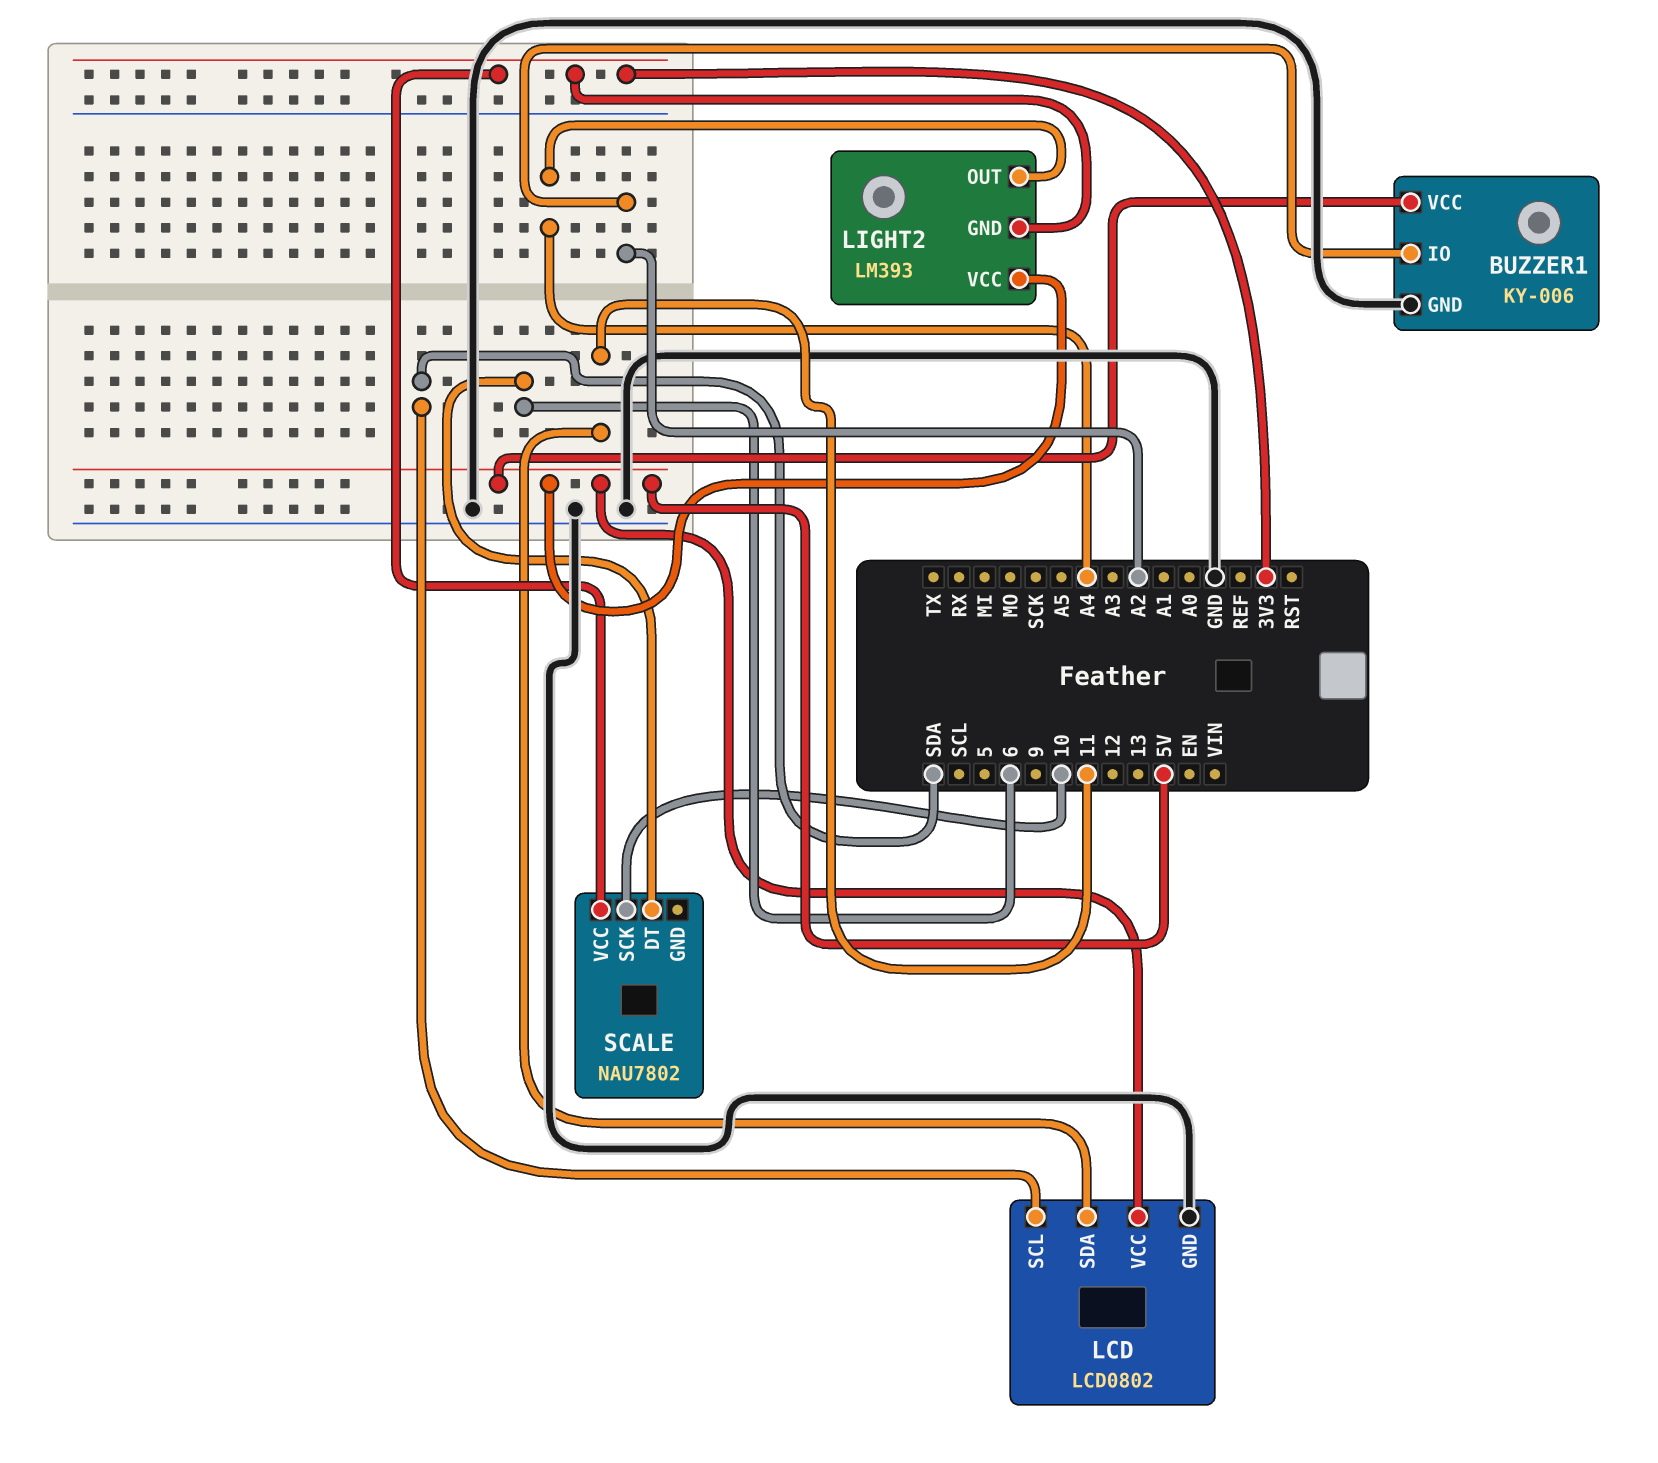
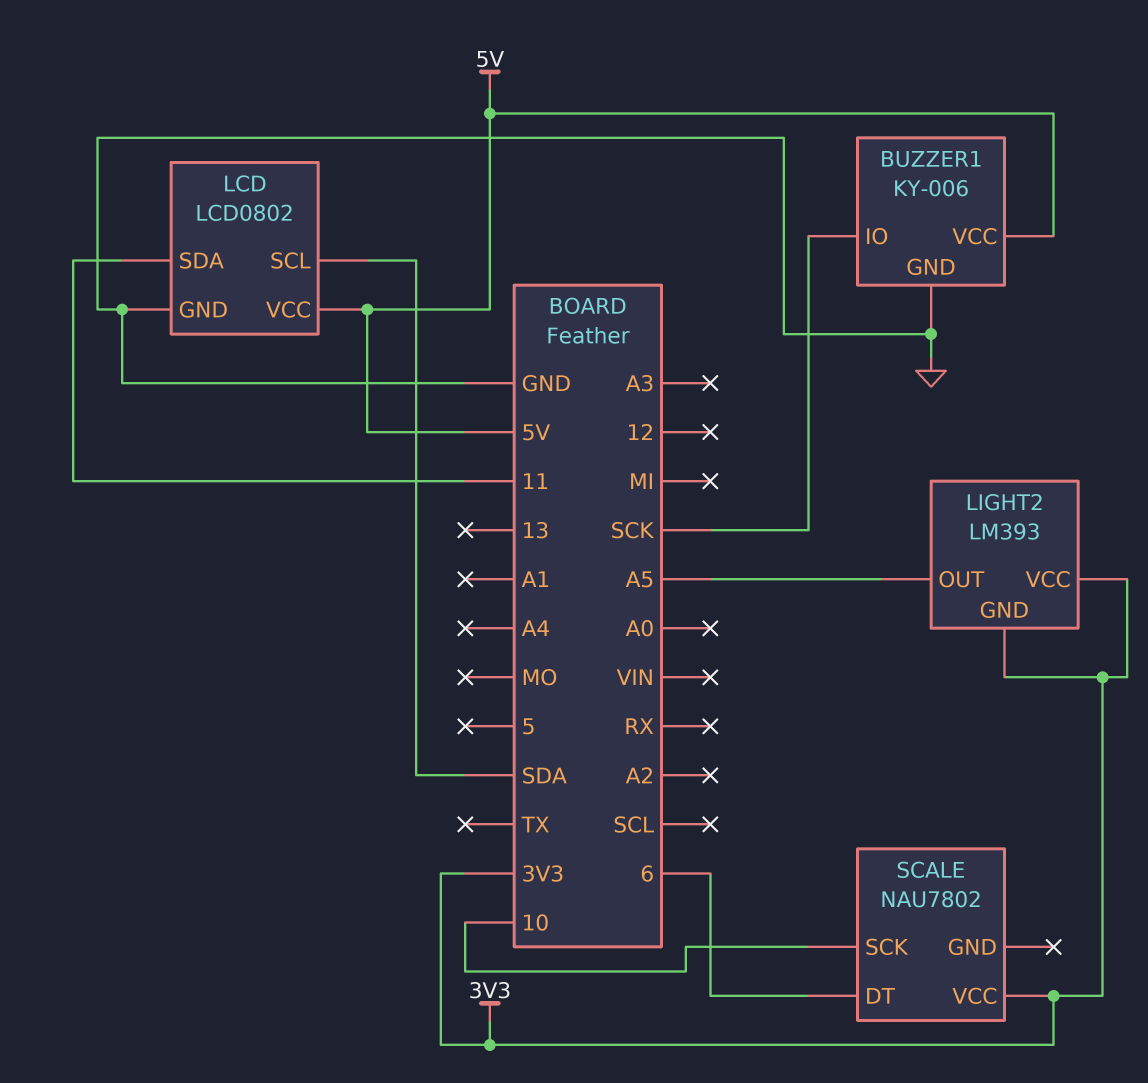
BUZZER1 pin IO: A2 -> SCK
LIGHT2 pin OUT: A4 -> A5
LIGHT2 pin VCC: 5V -> 3V3

